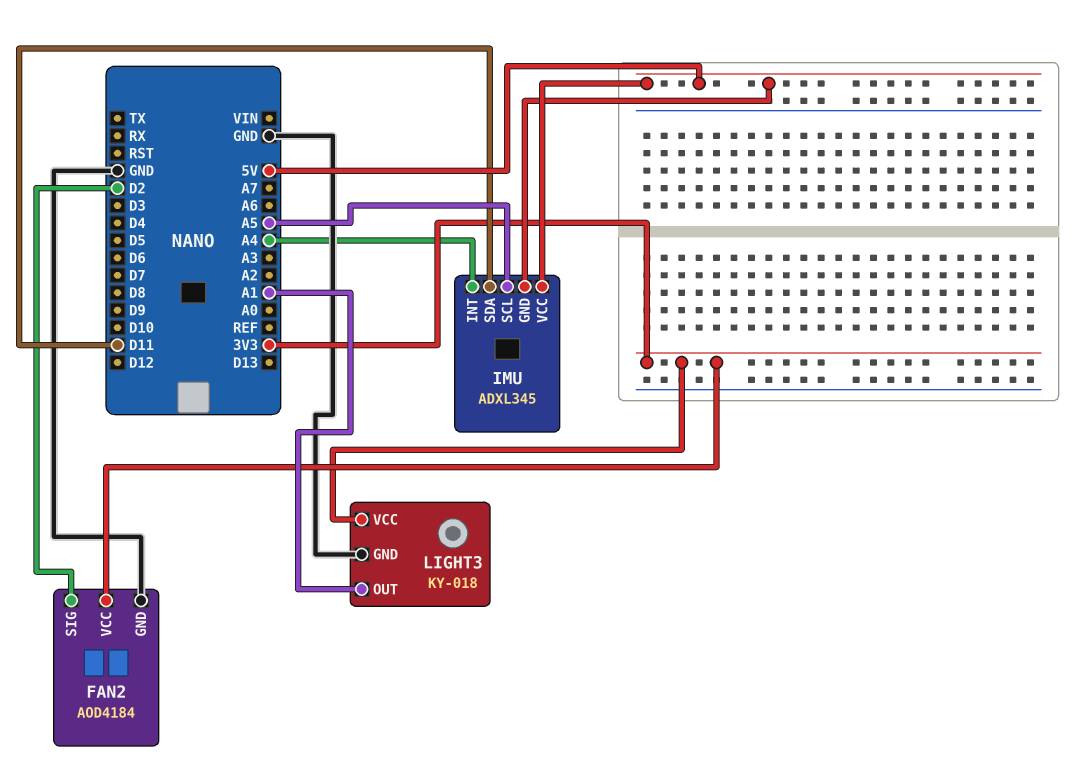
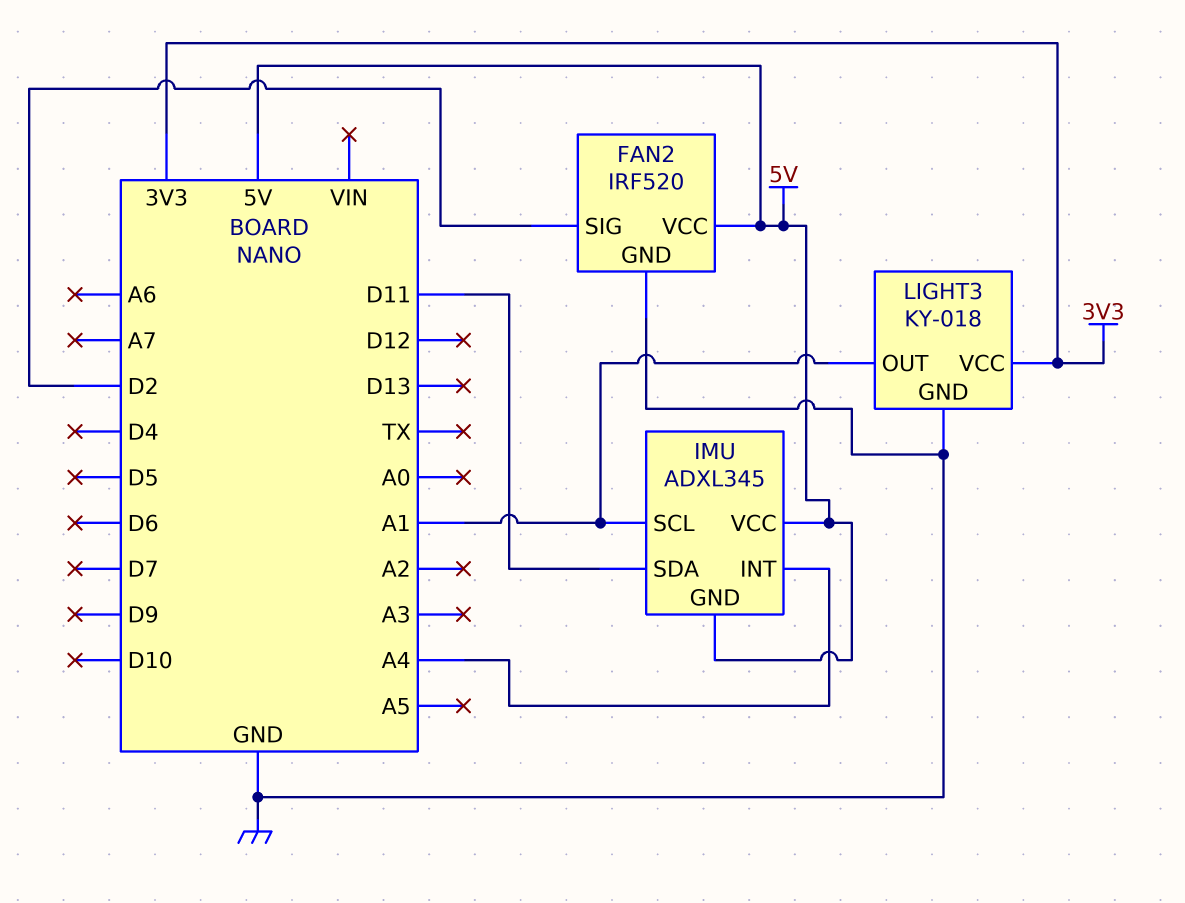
FAN2: AOD4184 -> IRF520
FAN2 pin VCC: 3V3 -> 5V
IMU pin SCL: A5 -> A1

